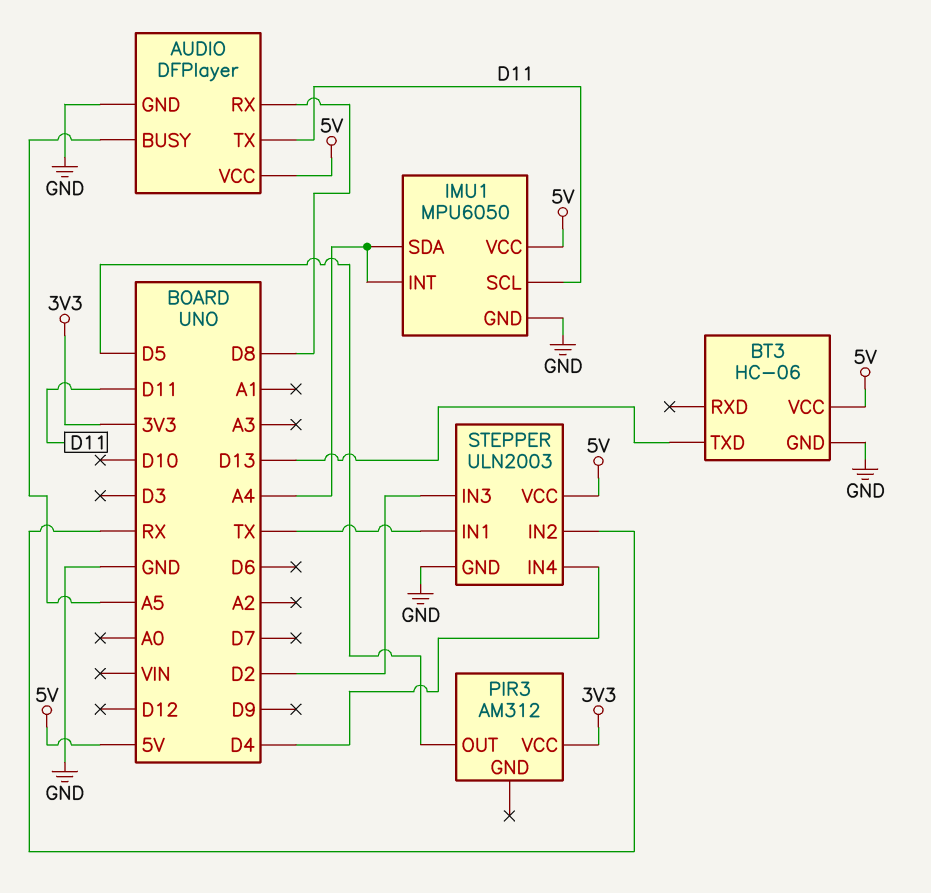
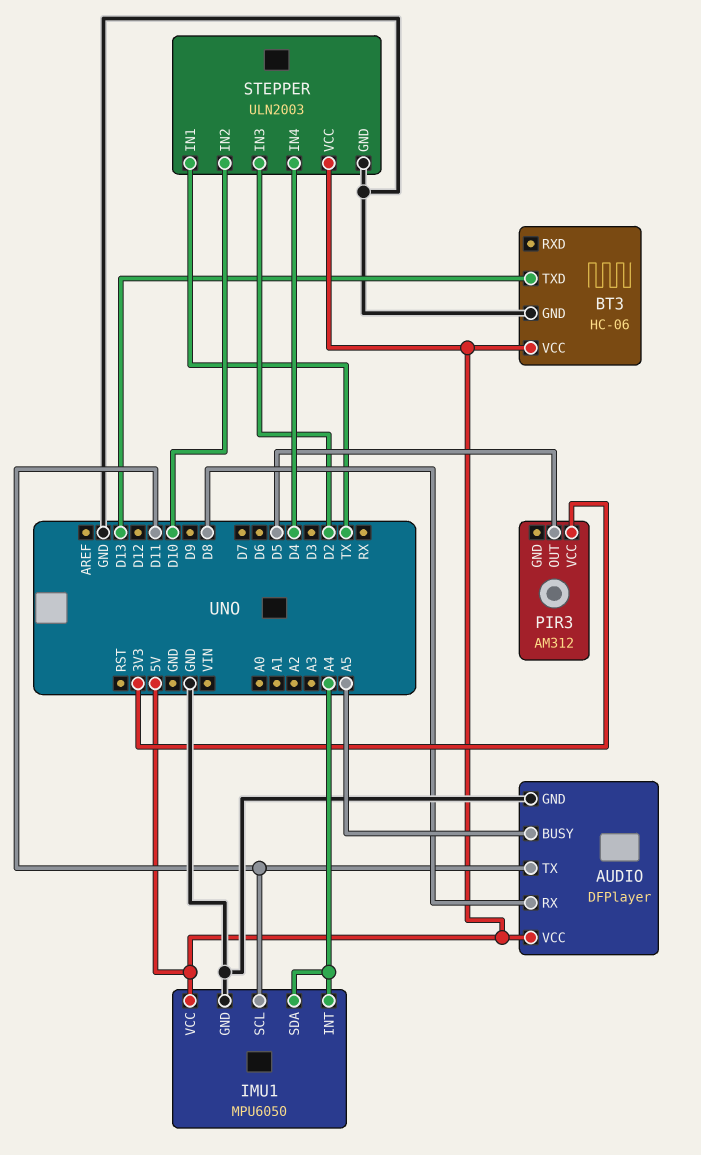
STEPPER pin IN2: RX -> D10

